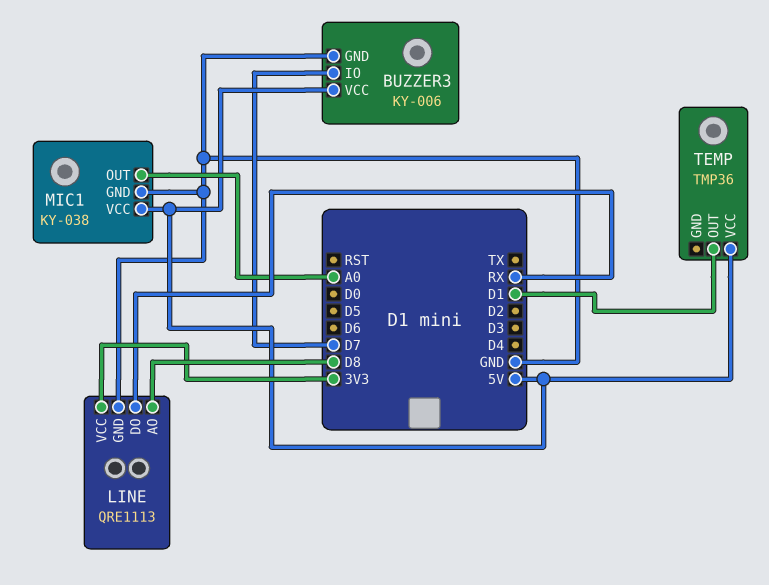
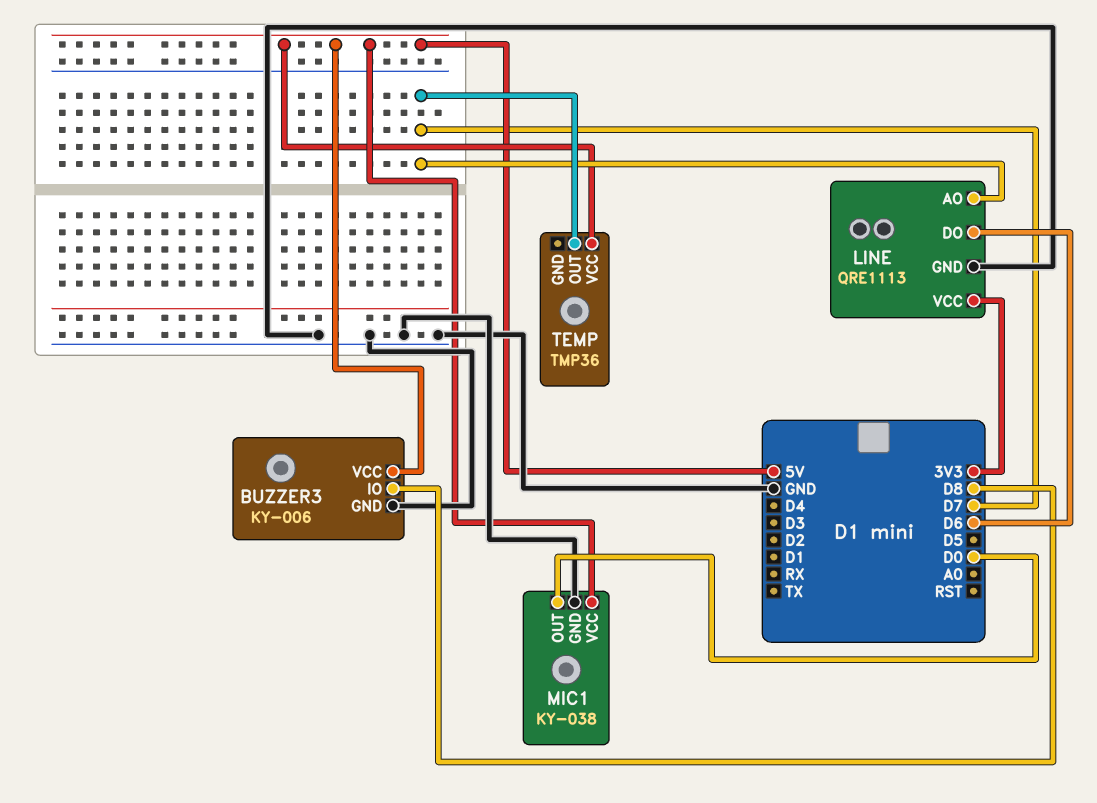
BUZZER3 pin IO: D7 -> D8
LINE pin AO: D8 -> D7
LINE pin DO: RX -> D6
MIC1 pin OUT: A0 -> D0
TEMP pin OUT: D1 -> D7

